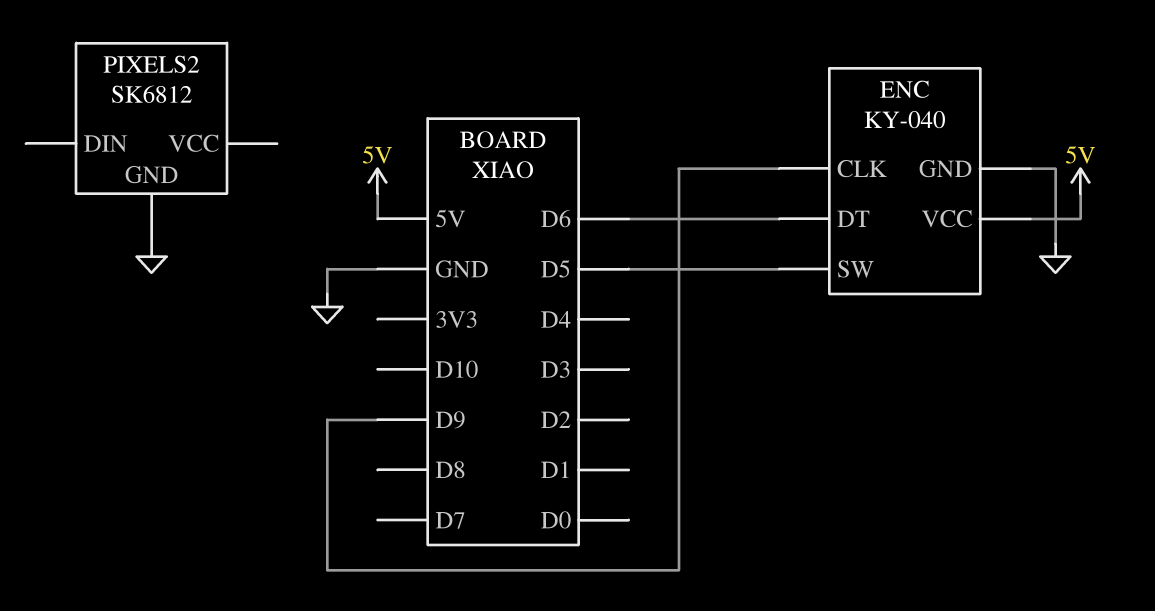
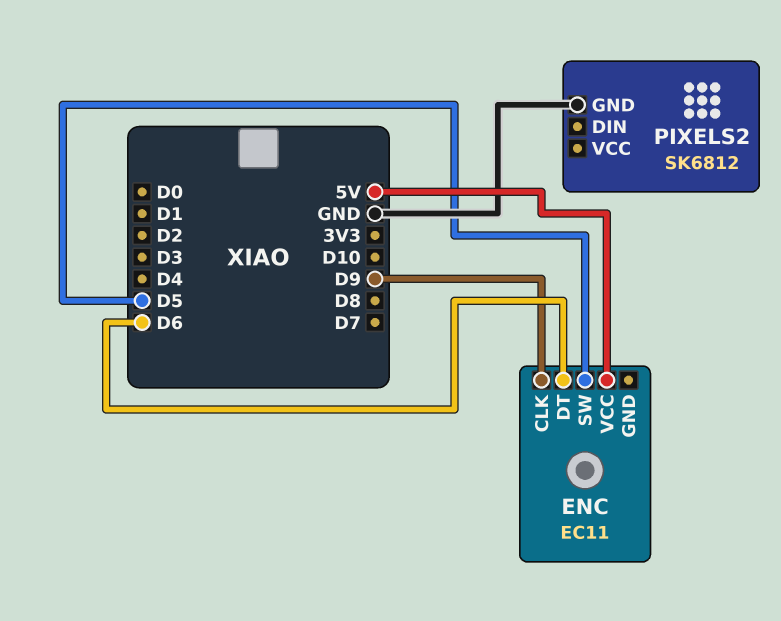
ENC: KY-040 -> EC11
ENC pin GND: GND -> none

